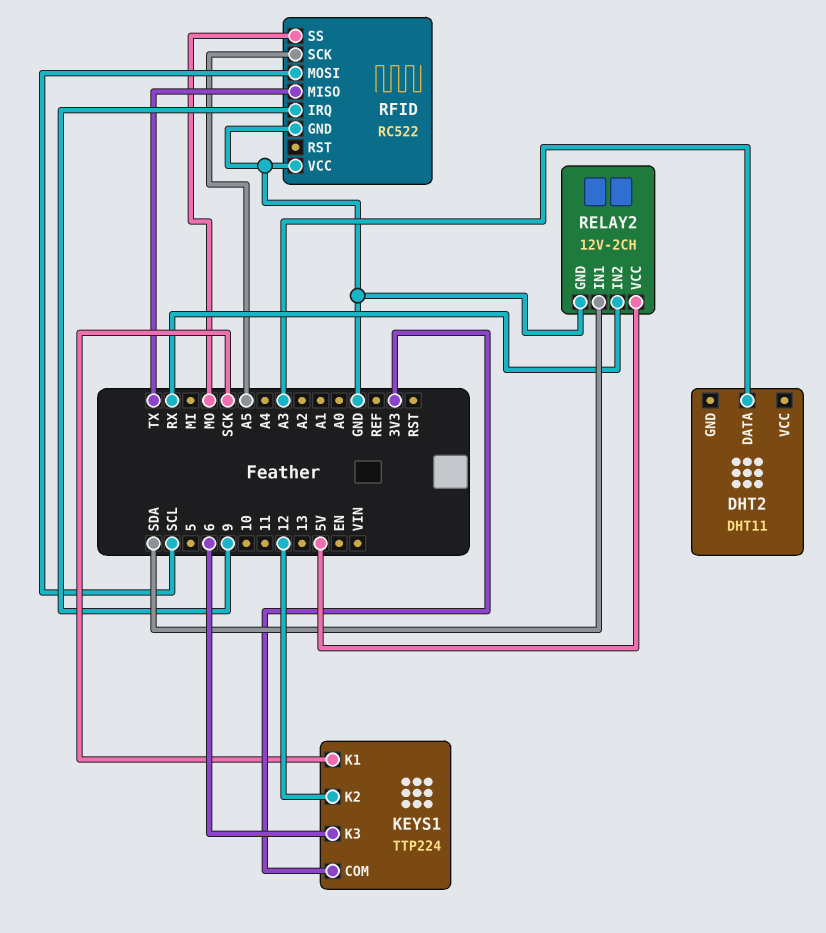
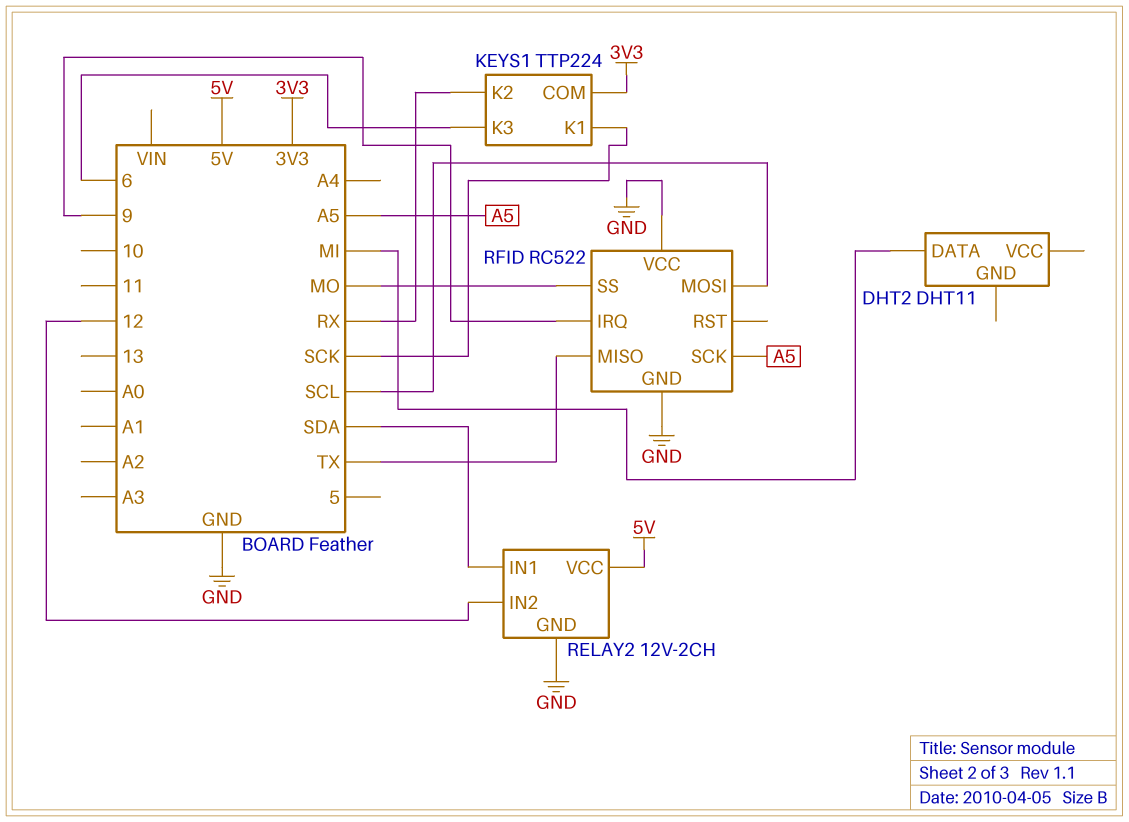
DHT2 pin DATA: A3 -> MI
KEYS1 pin K2: 12 -> RX
RELAY2 pin IN2: RX -> 12

